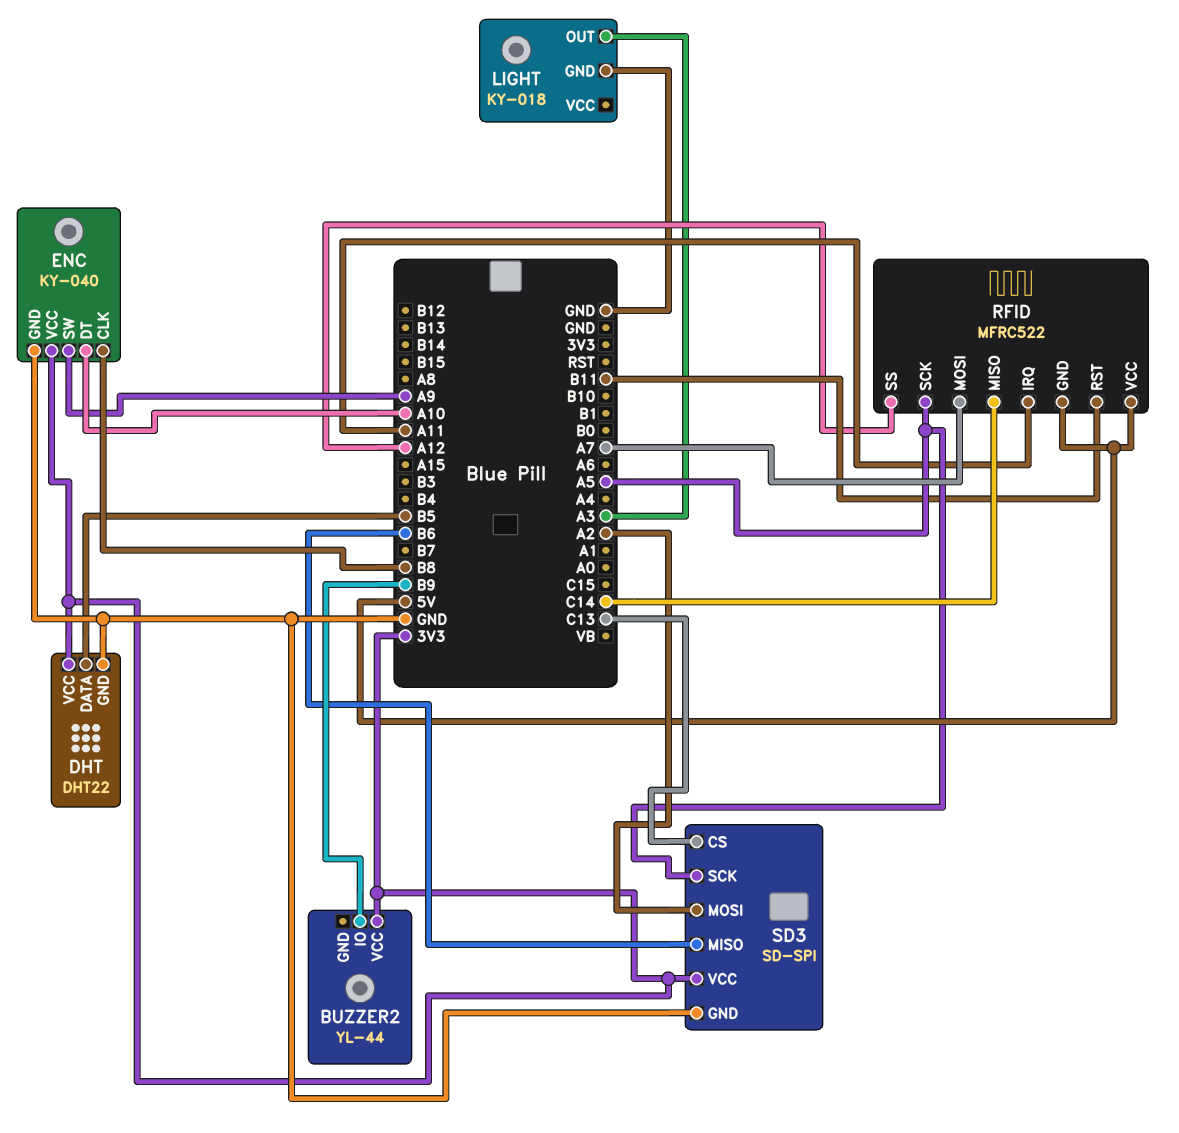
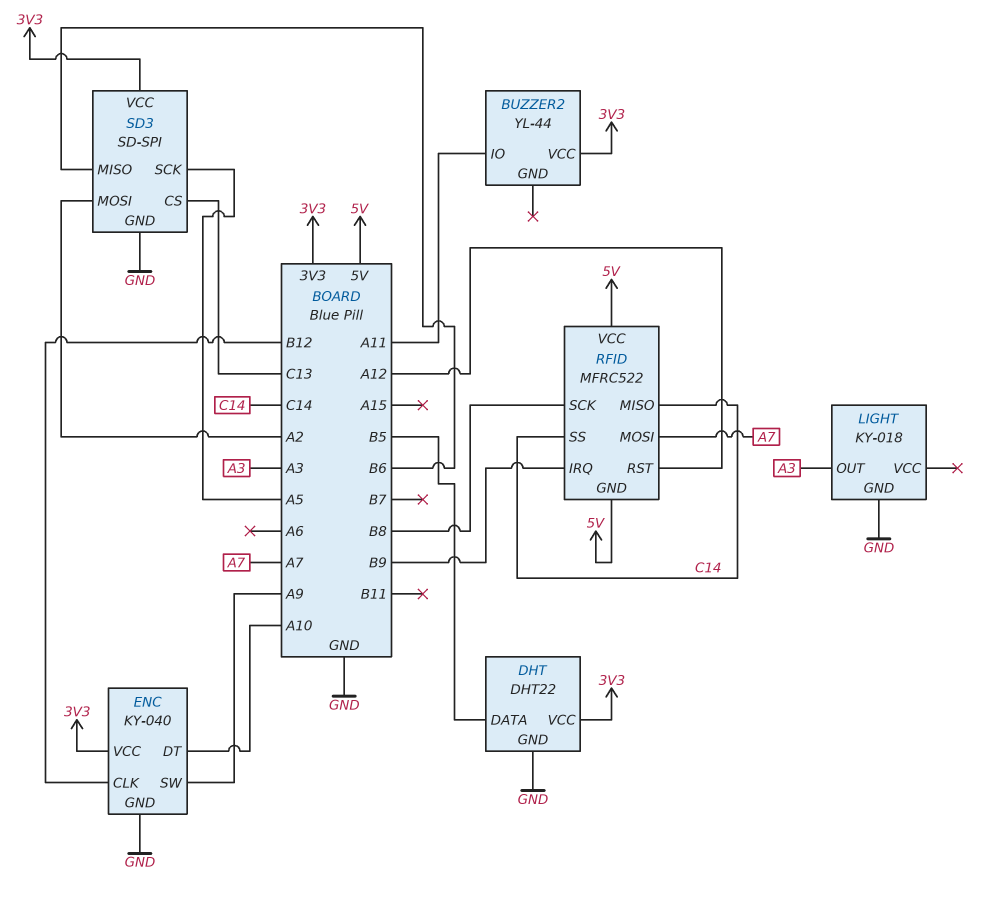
BUZZER2 pin IO: B9 -> A11
ENC pin CLK: B8 -> B12
RFID pin IRQ: A11 -> B9
RFID pin RST: B11 -> A12
RFID pin SCK: A5 -> B8
RFID pin SS: A12 -> C14

